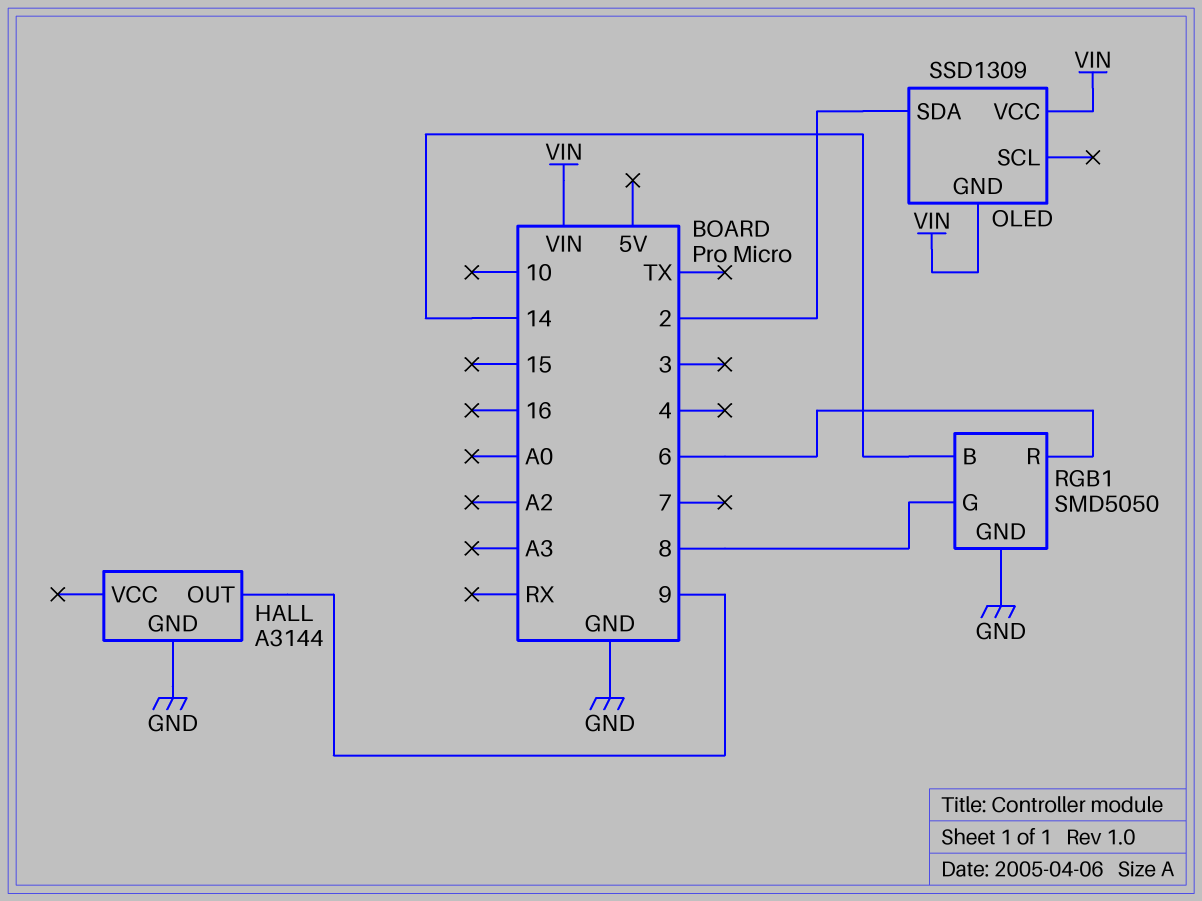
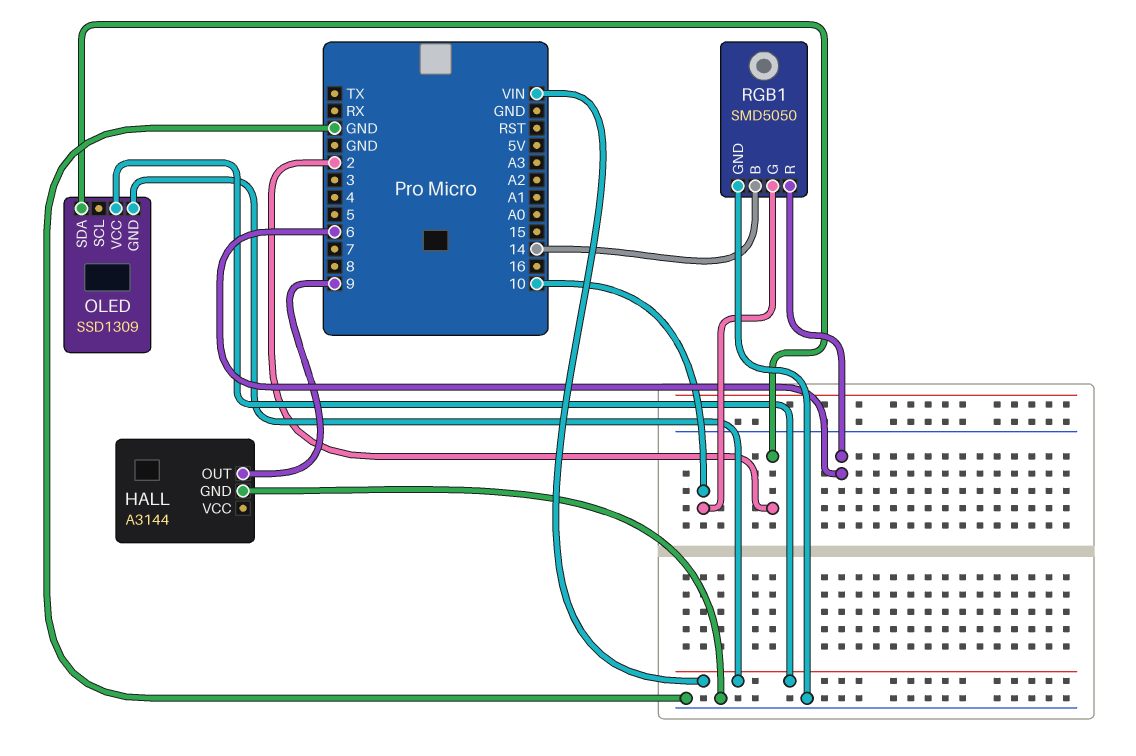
RGB1 pin G: 8 -> 10

